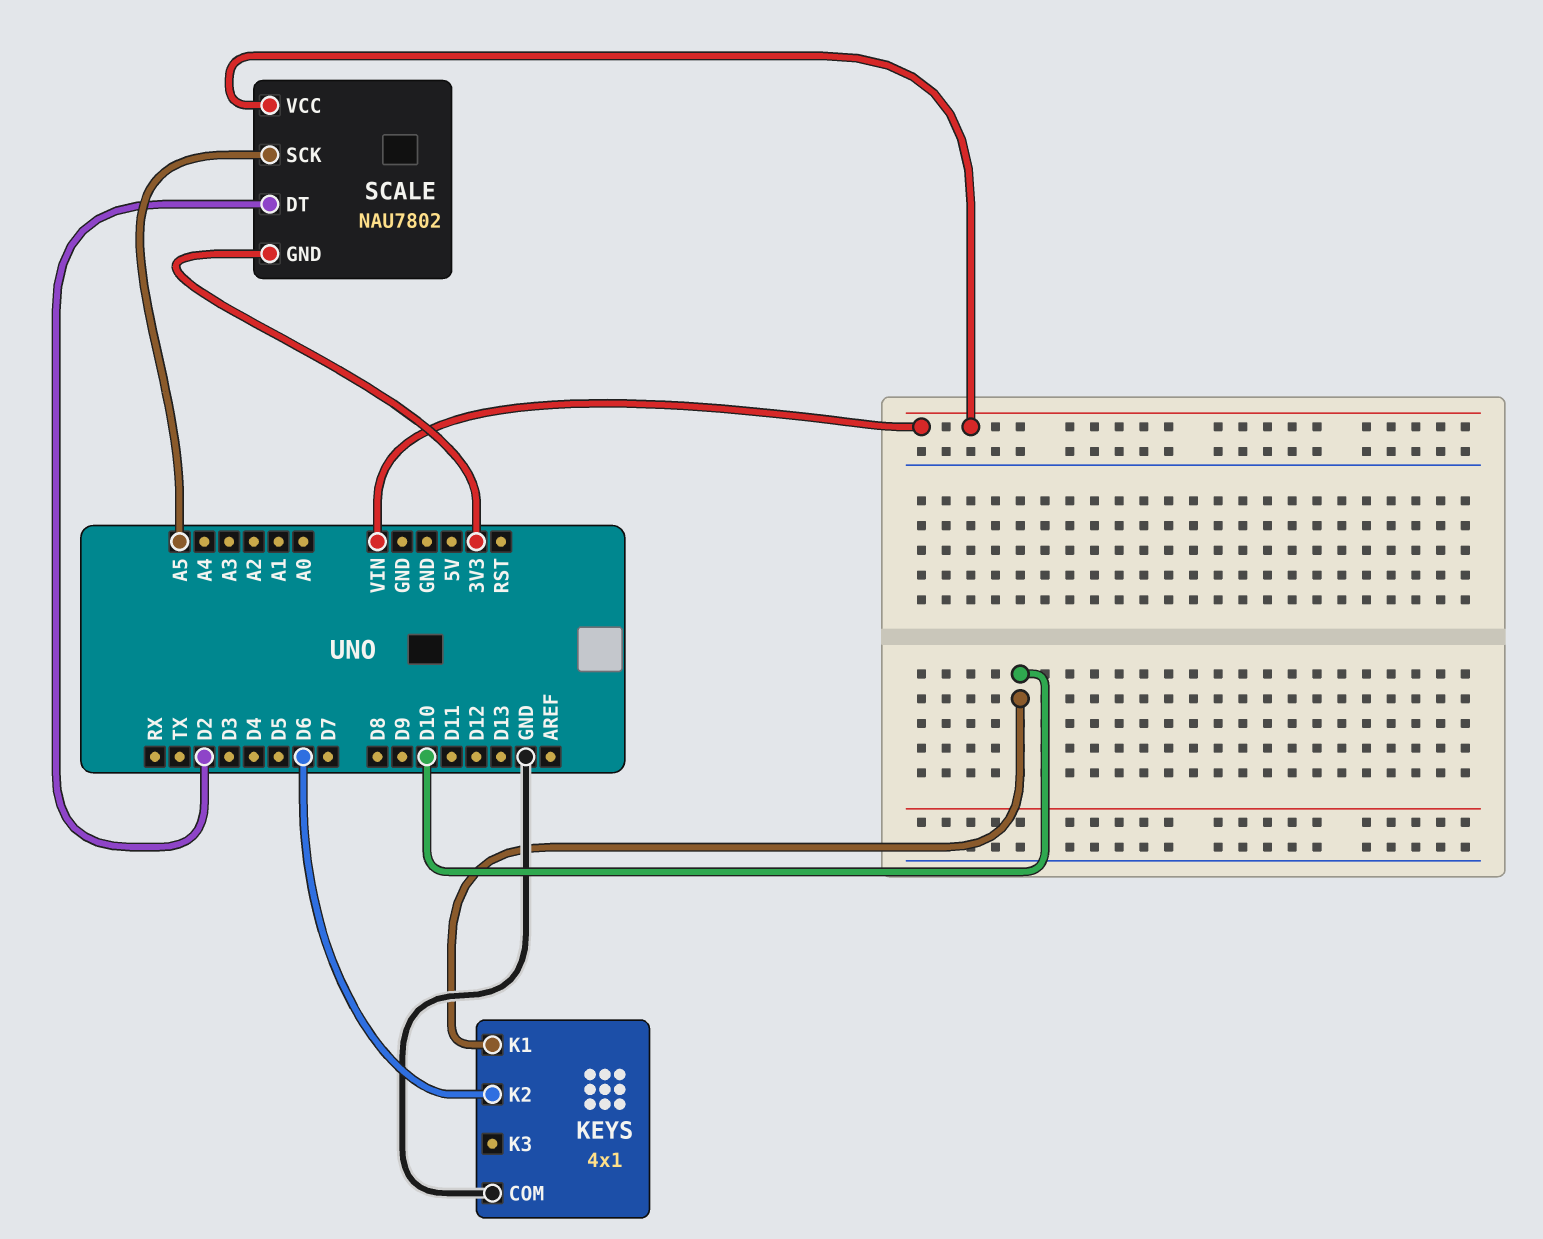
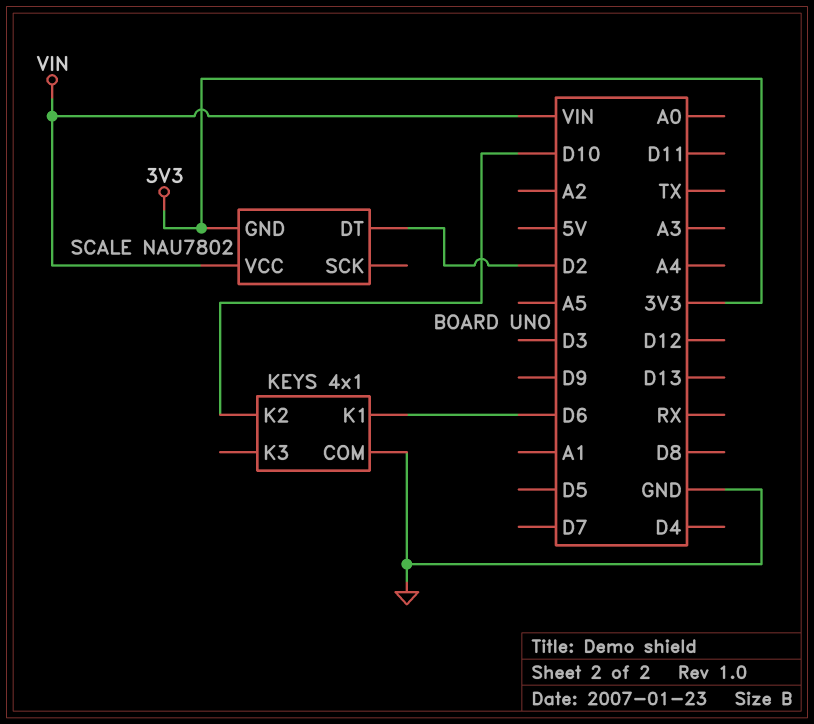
KEYS pin K1: D10 -> D6
KEYS pin K2: D6 -> D10
SCALE pin SCK: A5 -> none

